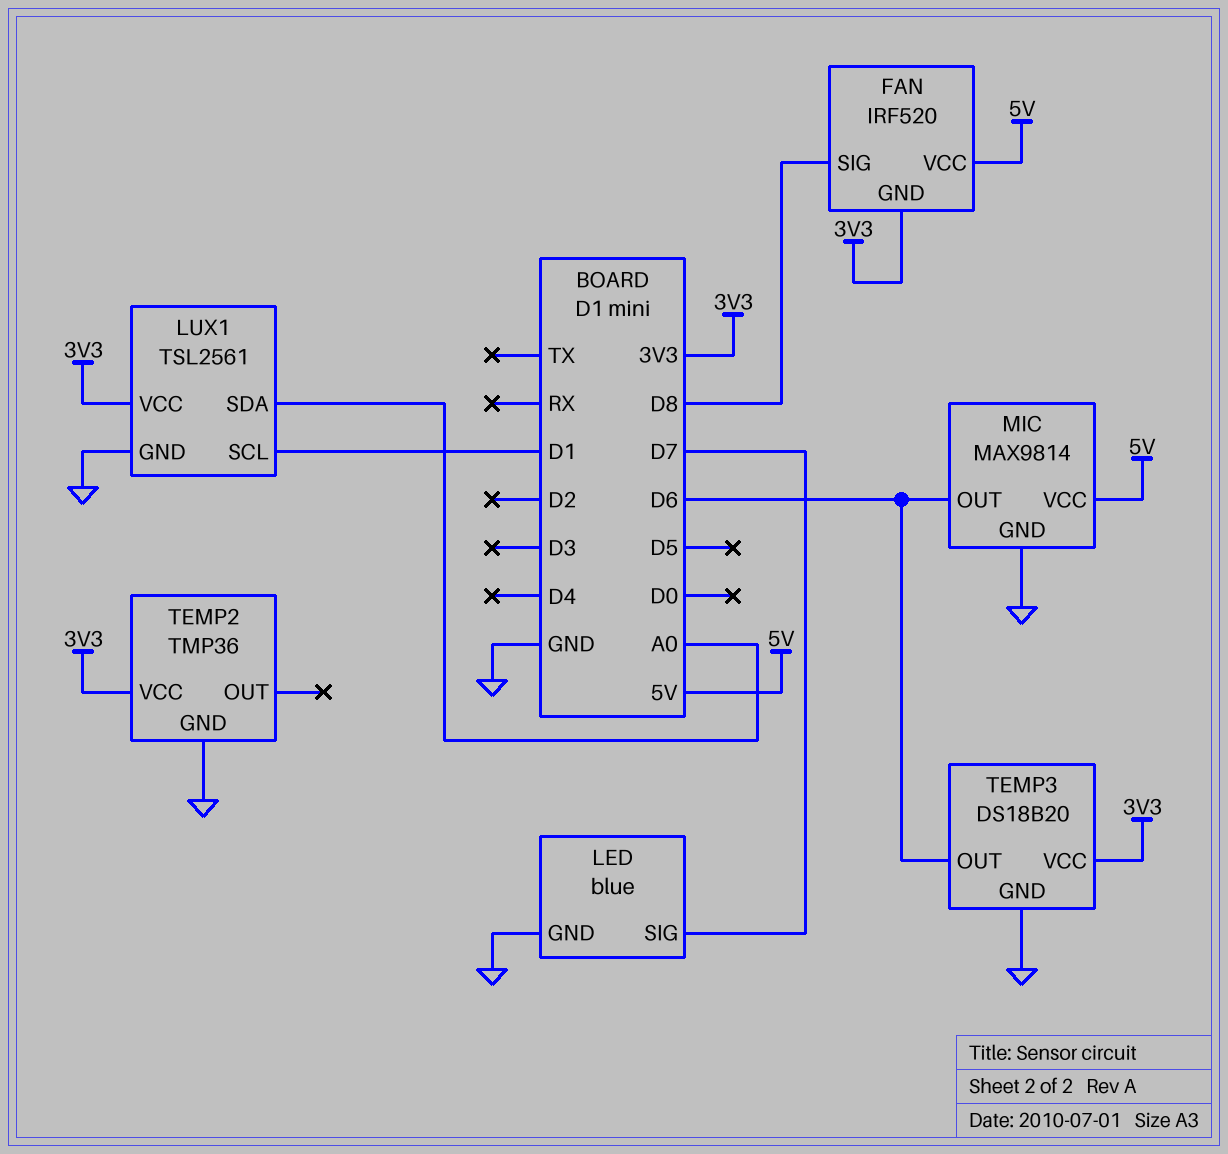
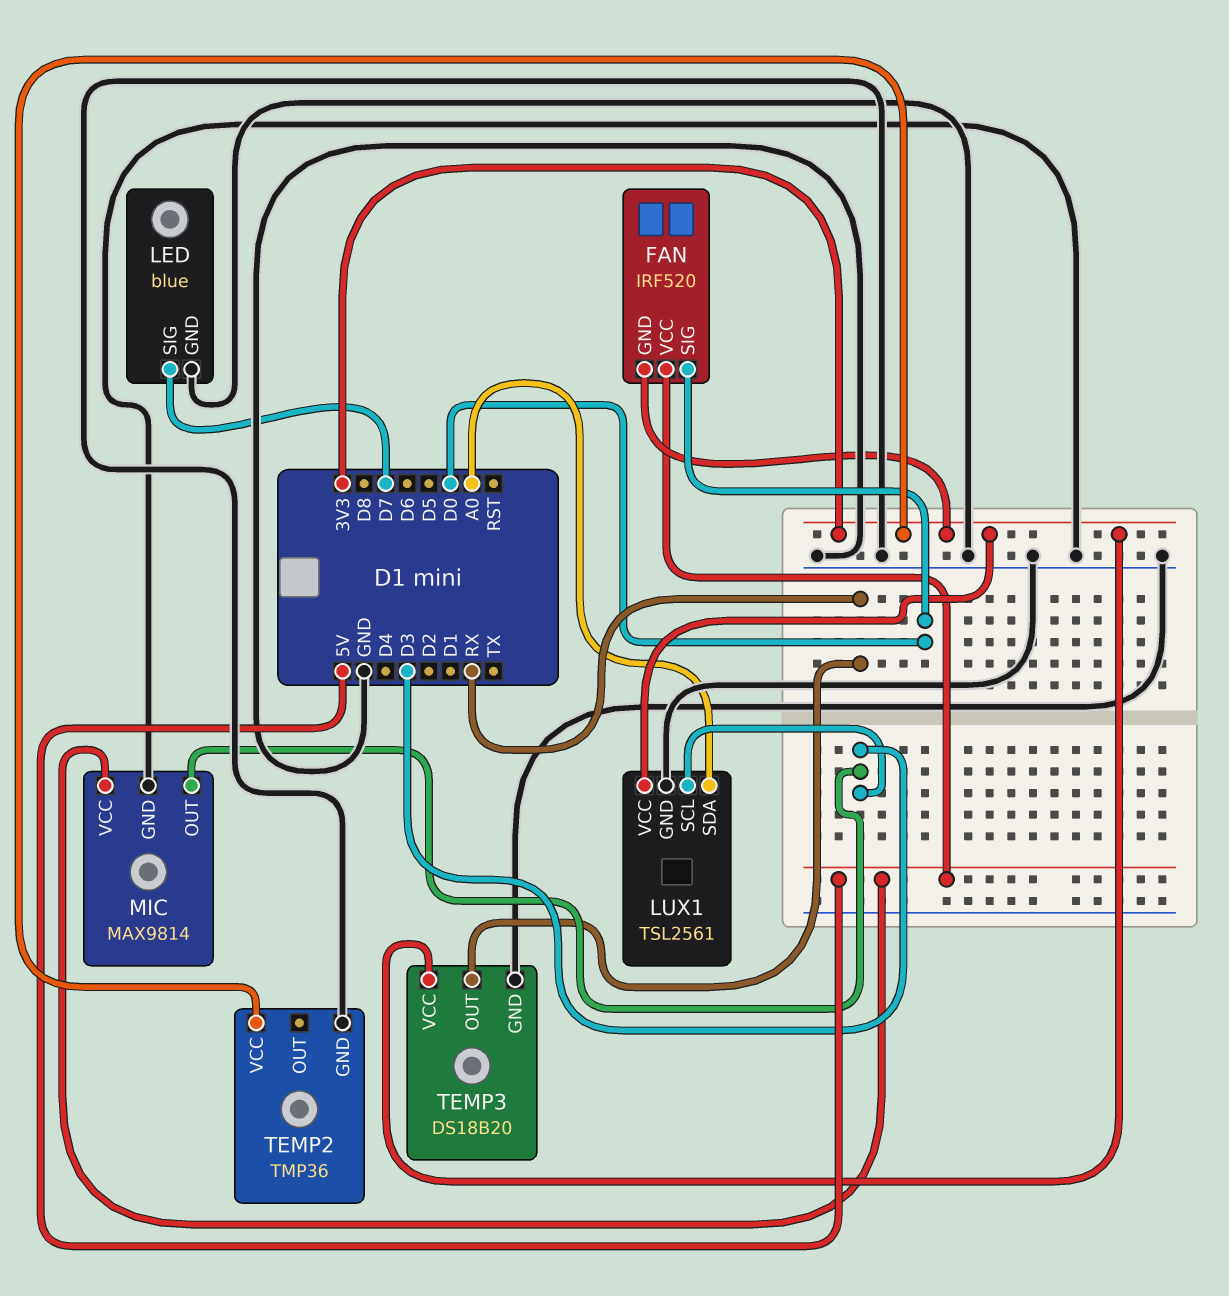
FAN pin SIG: D8 -> D0
LUX1 pin SCL: D1 -> D3
MIC pin OUT: D6 -> D3
TEMP3 pin OUT: D6 -> RX

